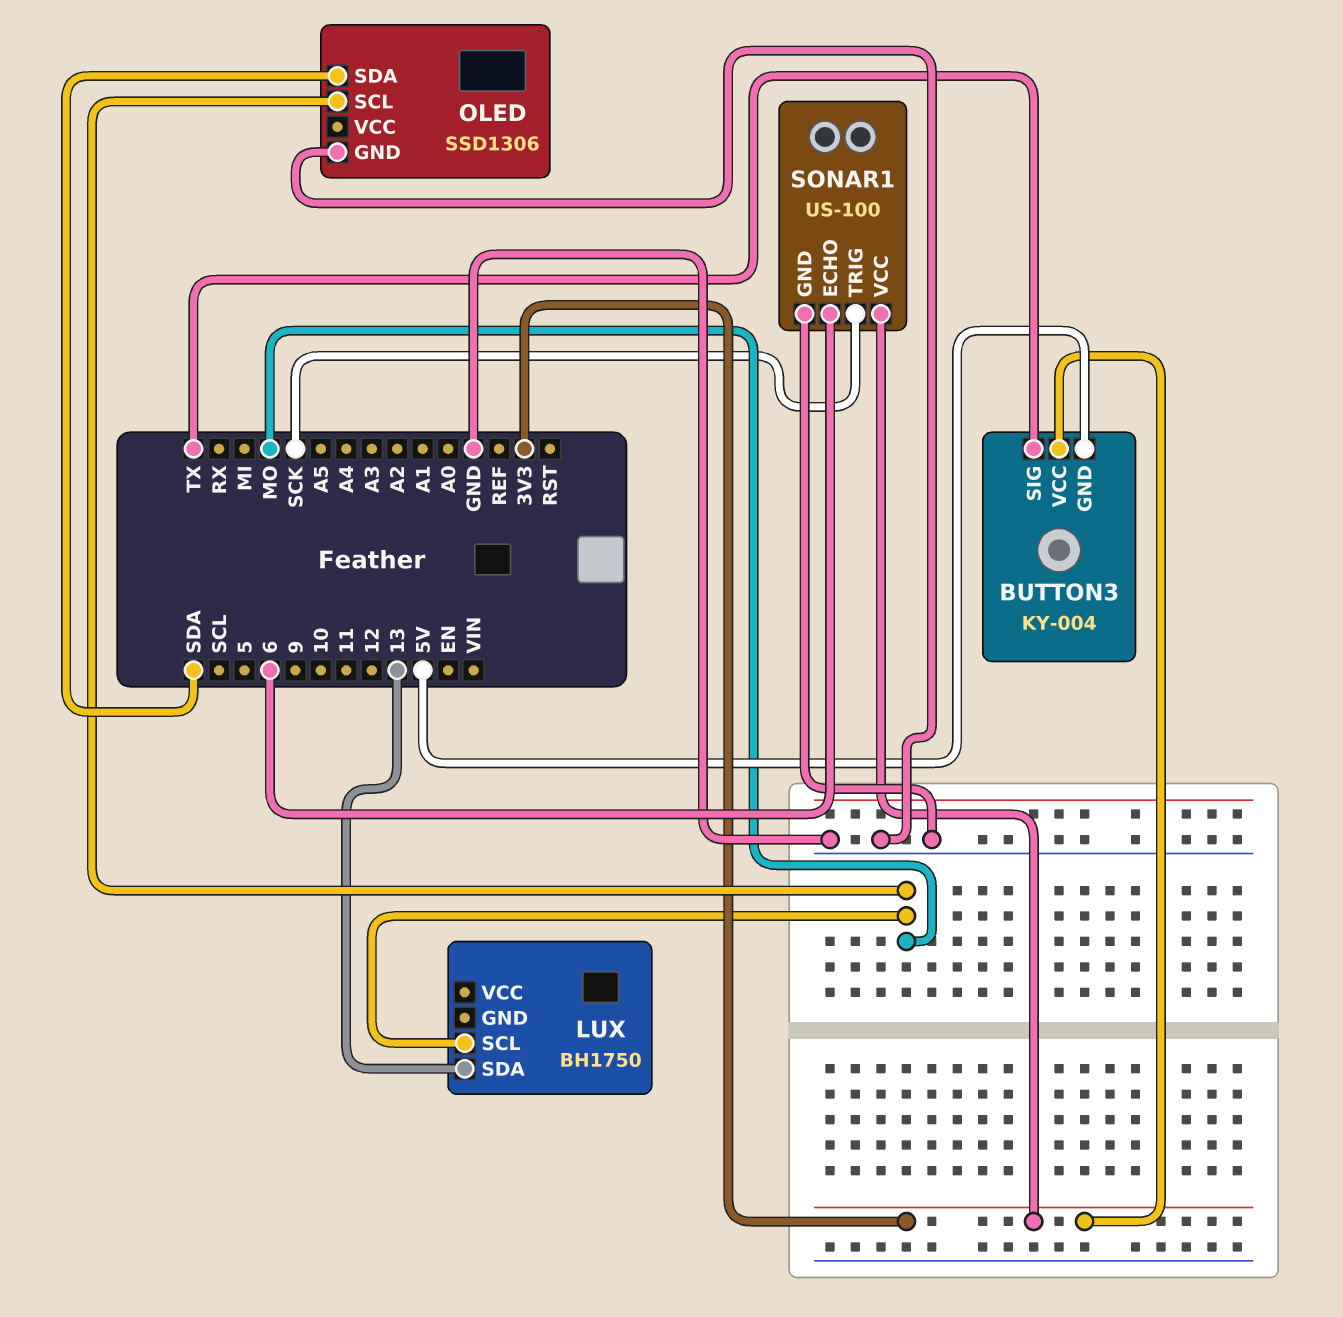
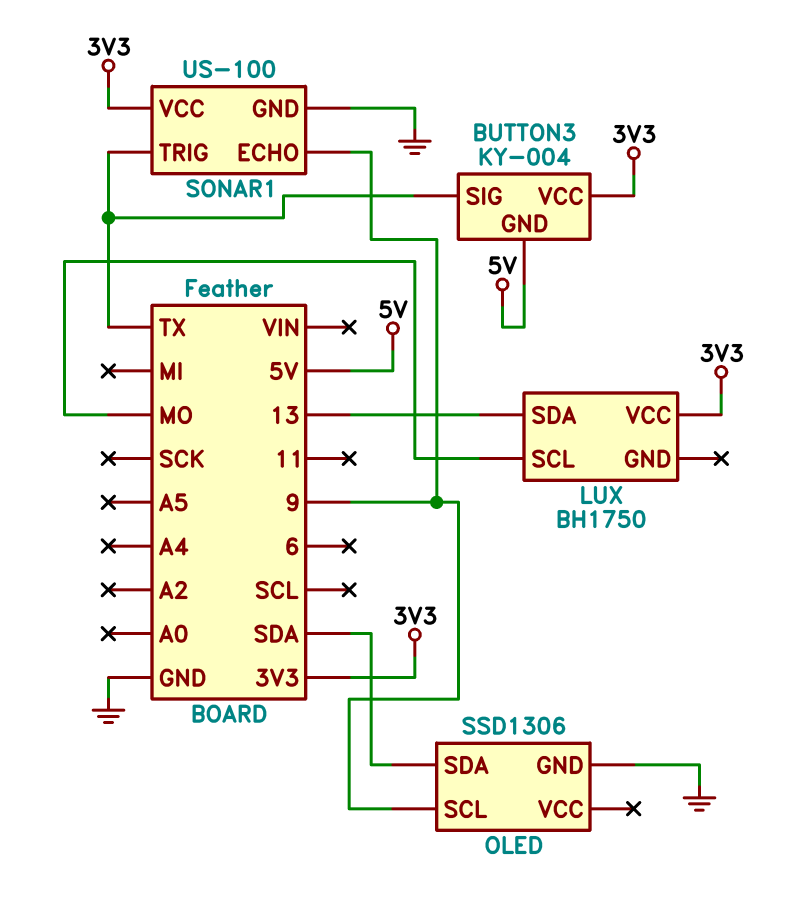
LUX pin VCC: none -> 3V3
OLED pin SCL: MO -> 9
SONAR1 pin ECHO: 6 -> 9
SONAR1 pin TRIG: SCK -> TX

